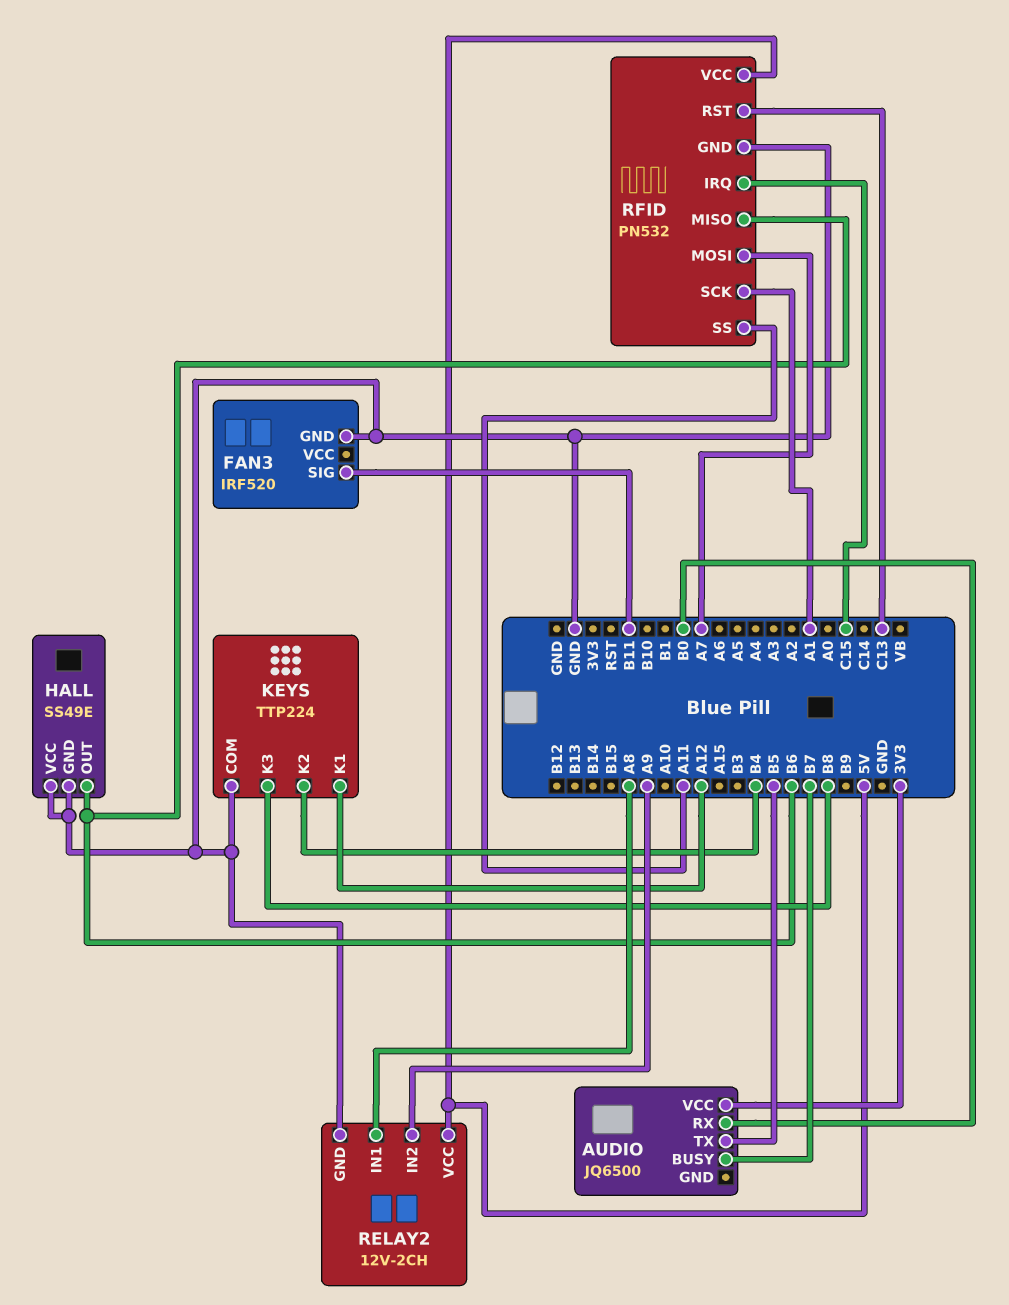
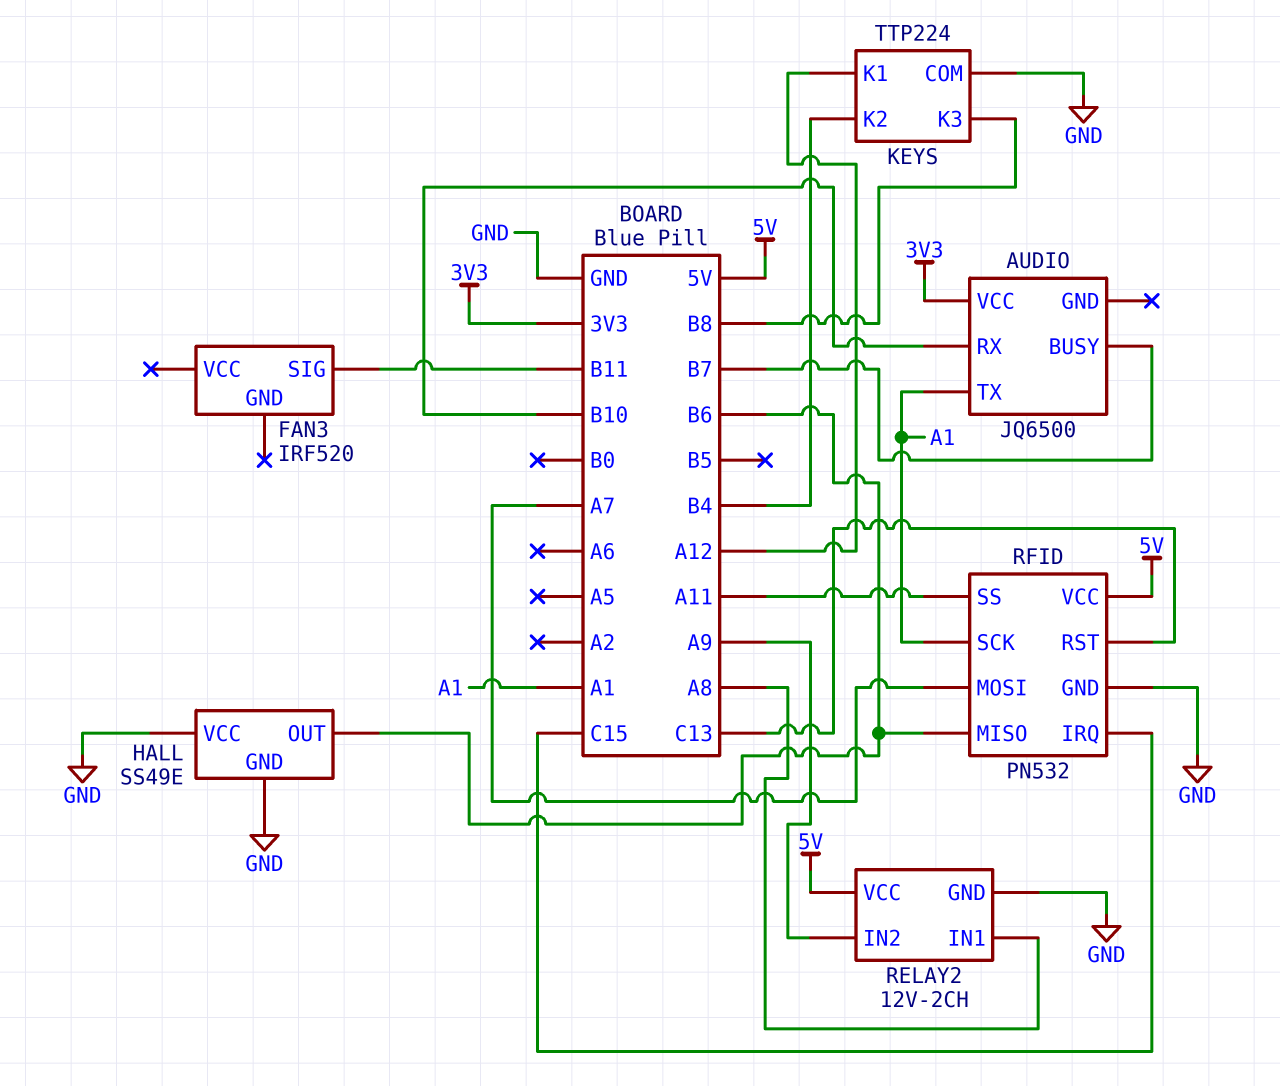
AUDIO pin RX: B0 -> B10
AUDIO pin TX: B5 -> A1
FAN3 pin GND: GND -> none

